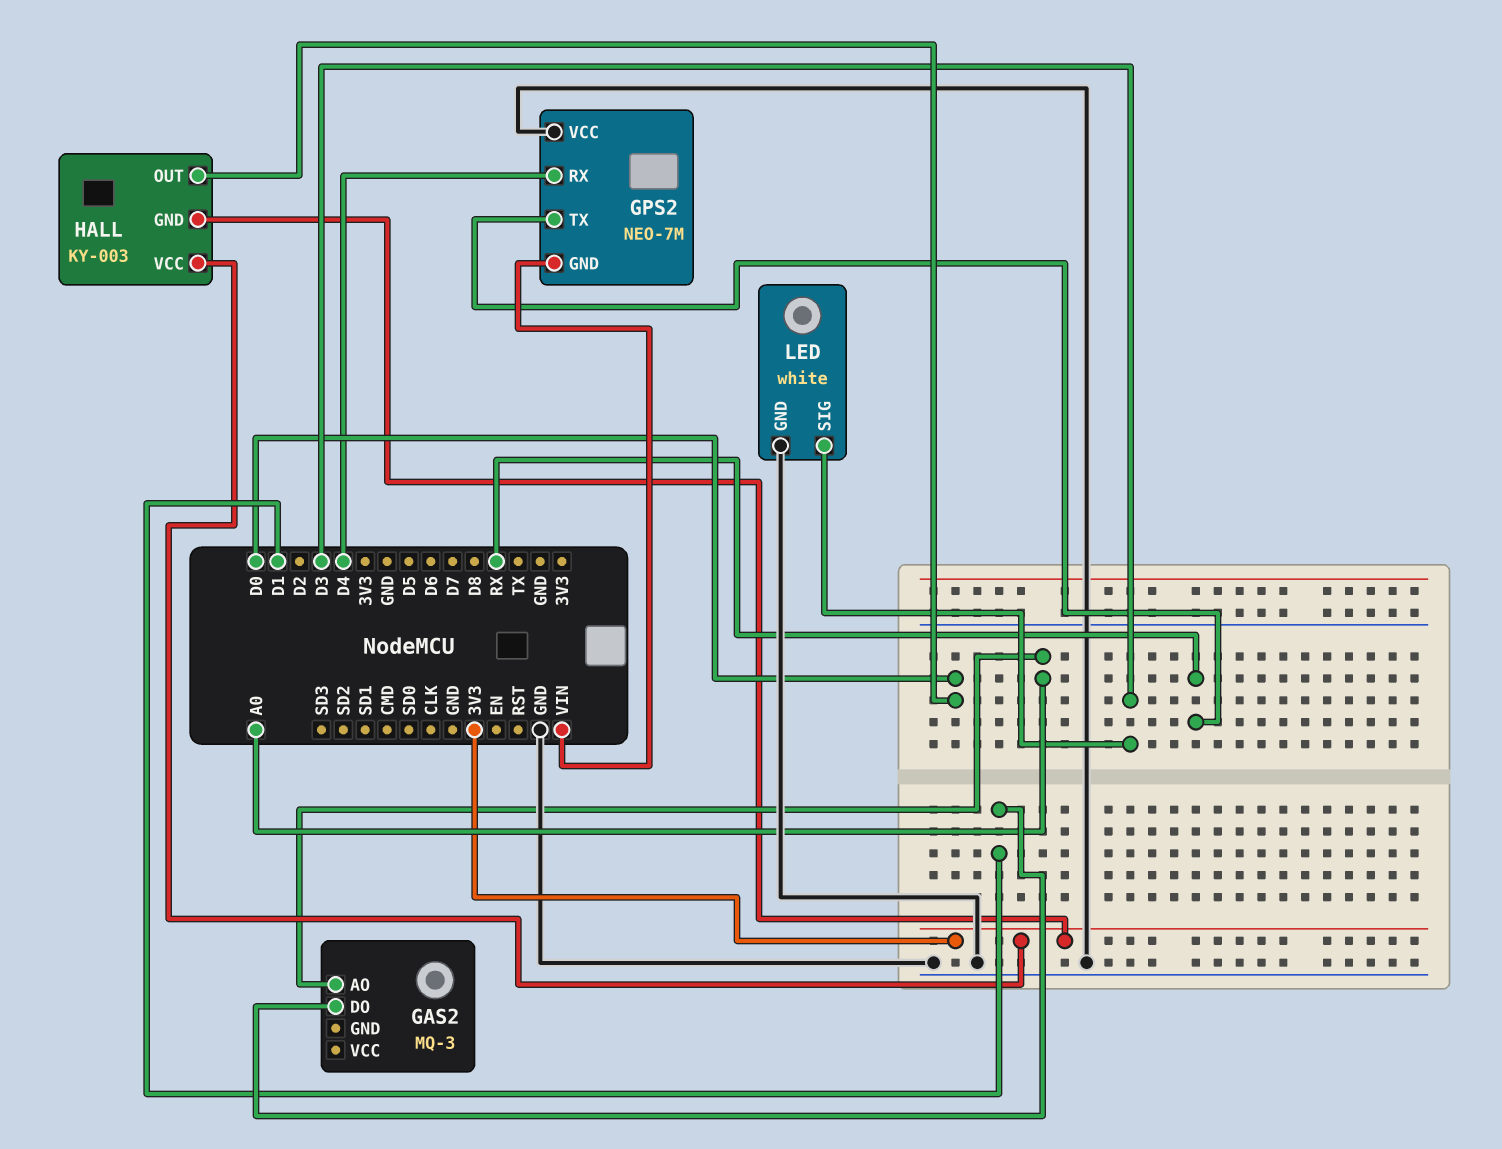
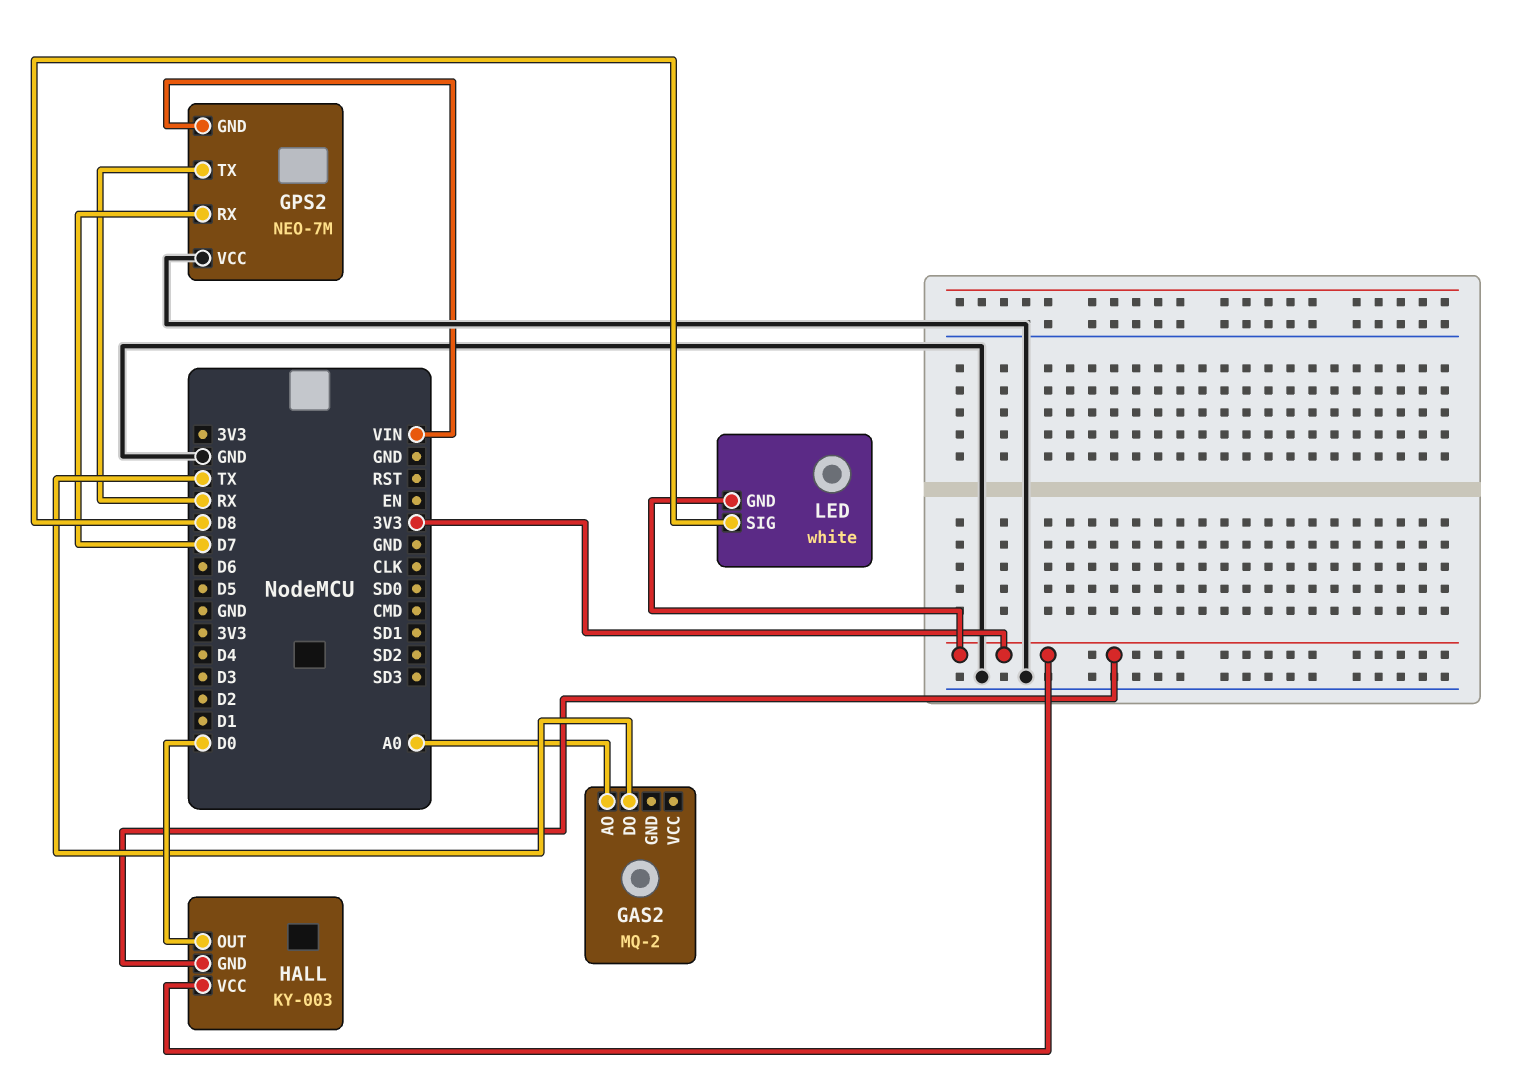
GAS2: MQ-3 -> MQ-2
GAS2 pin DO: D1 -> TX
GPS2 pin RX: D4 -> D7
LED pin GND: GND -> 3V3
LED pin SIG: D3 -> D8

